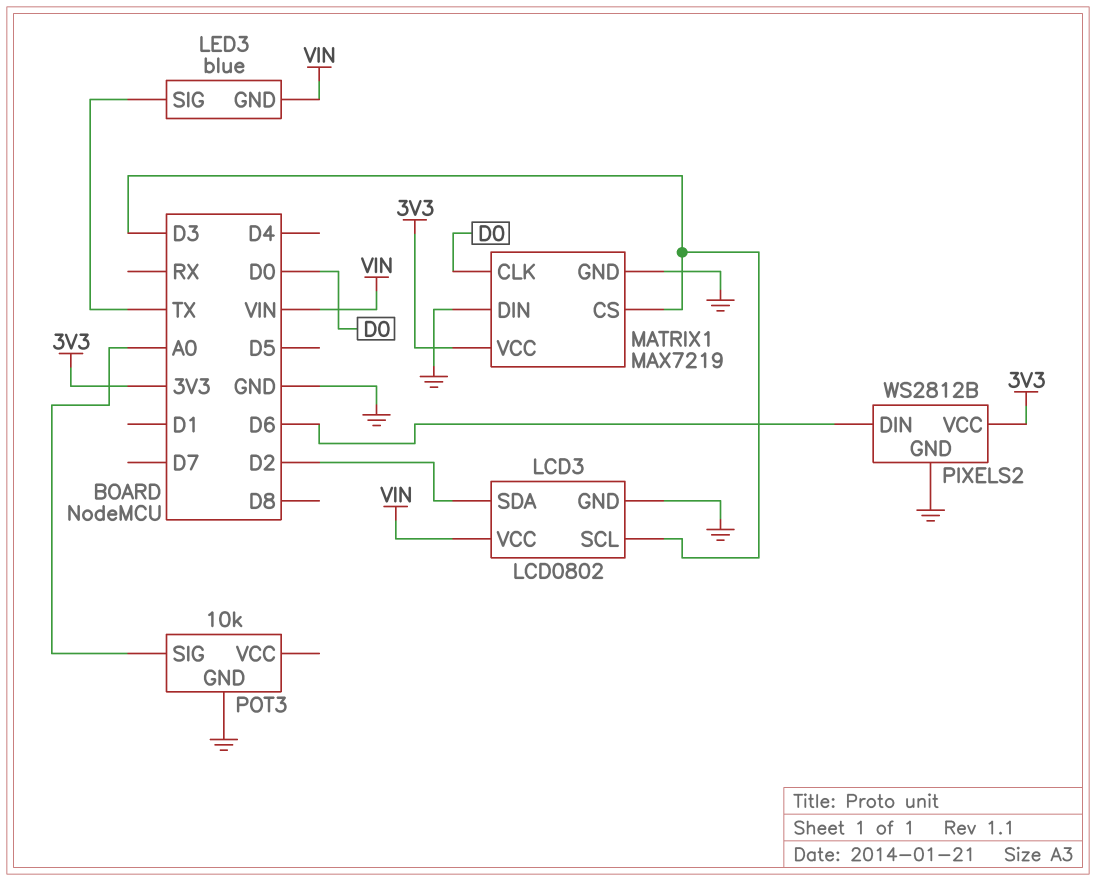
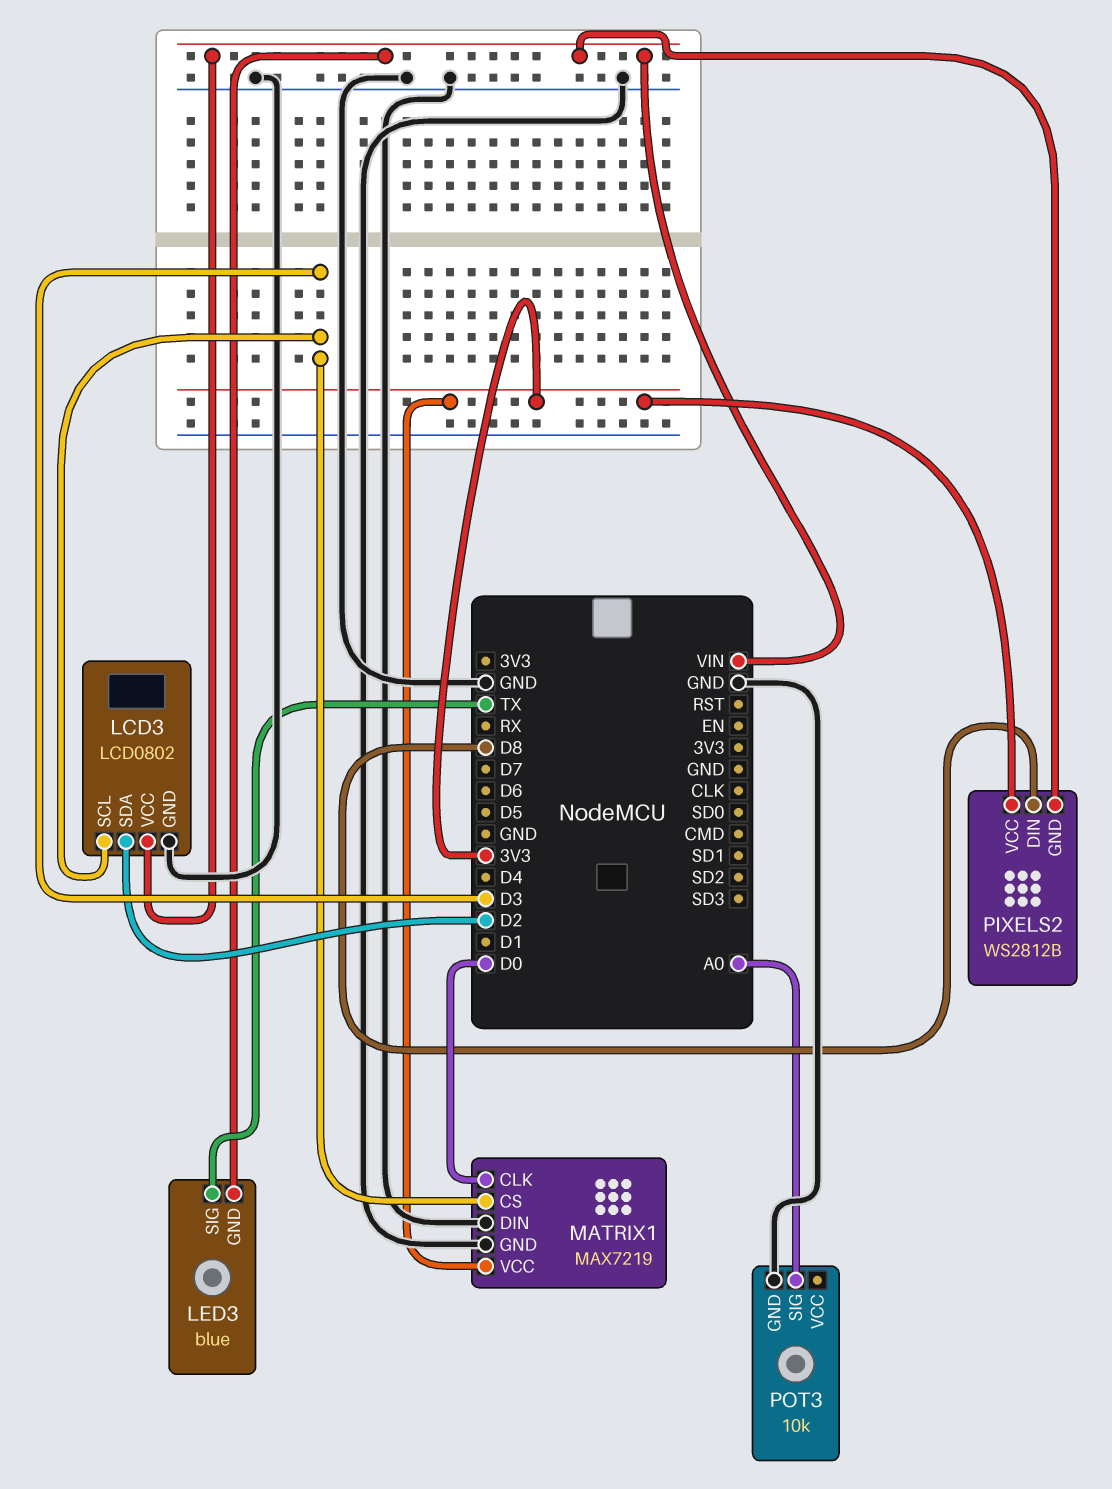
PIXELS2 pin DIN: D6 -> D8
PIXELS2 pin GND: GND -> VIN

